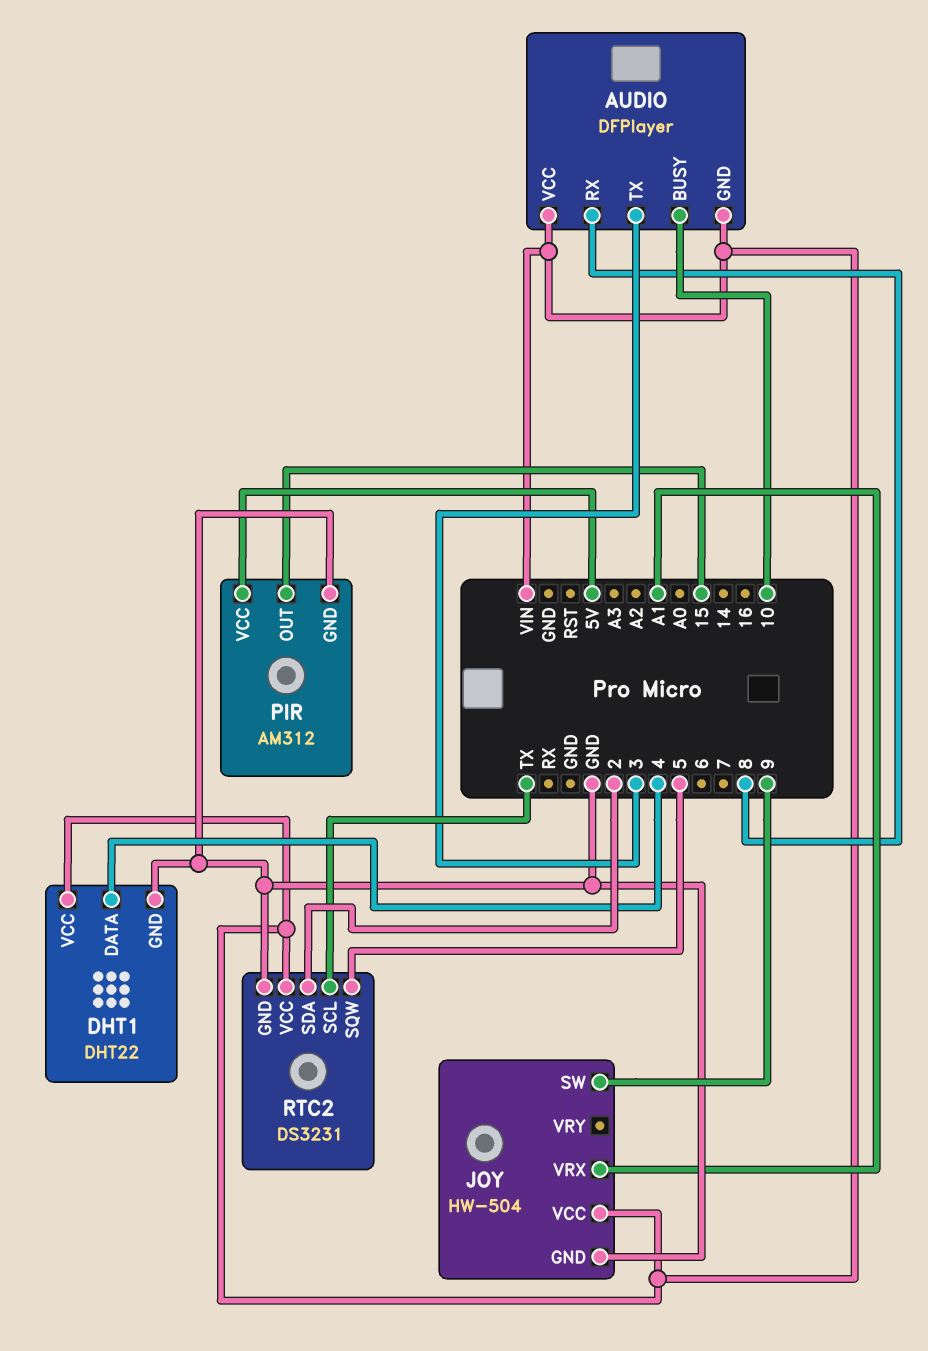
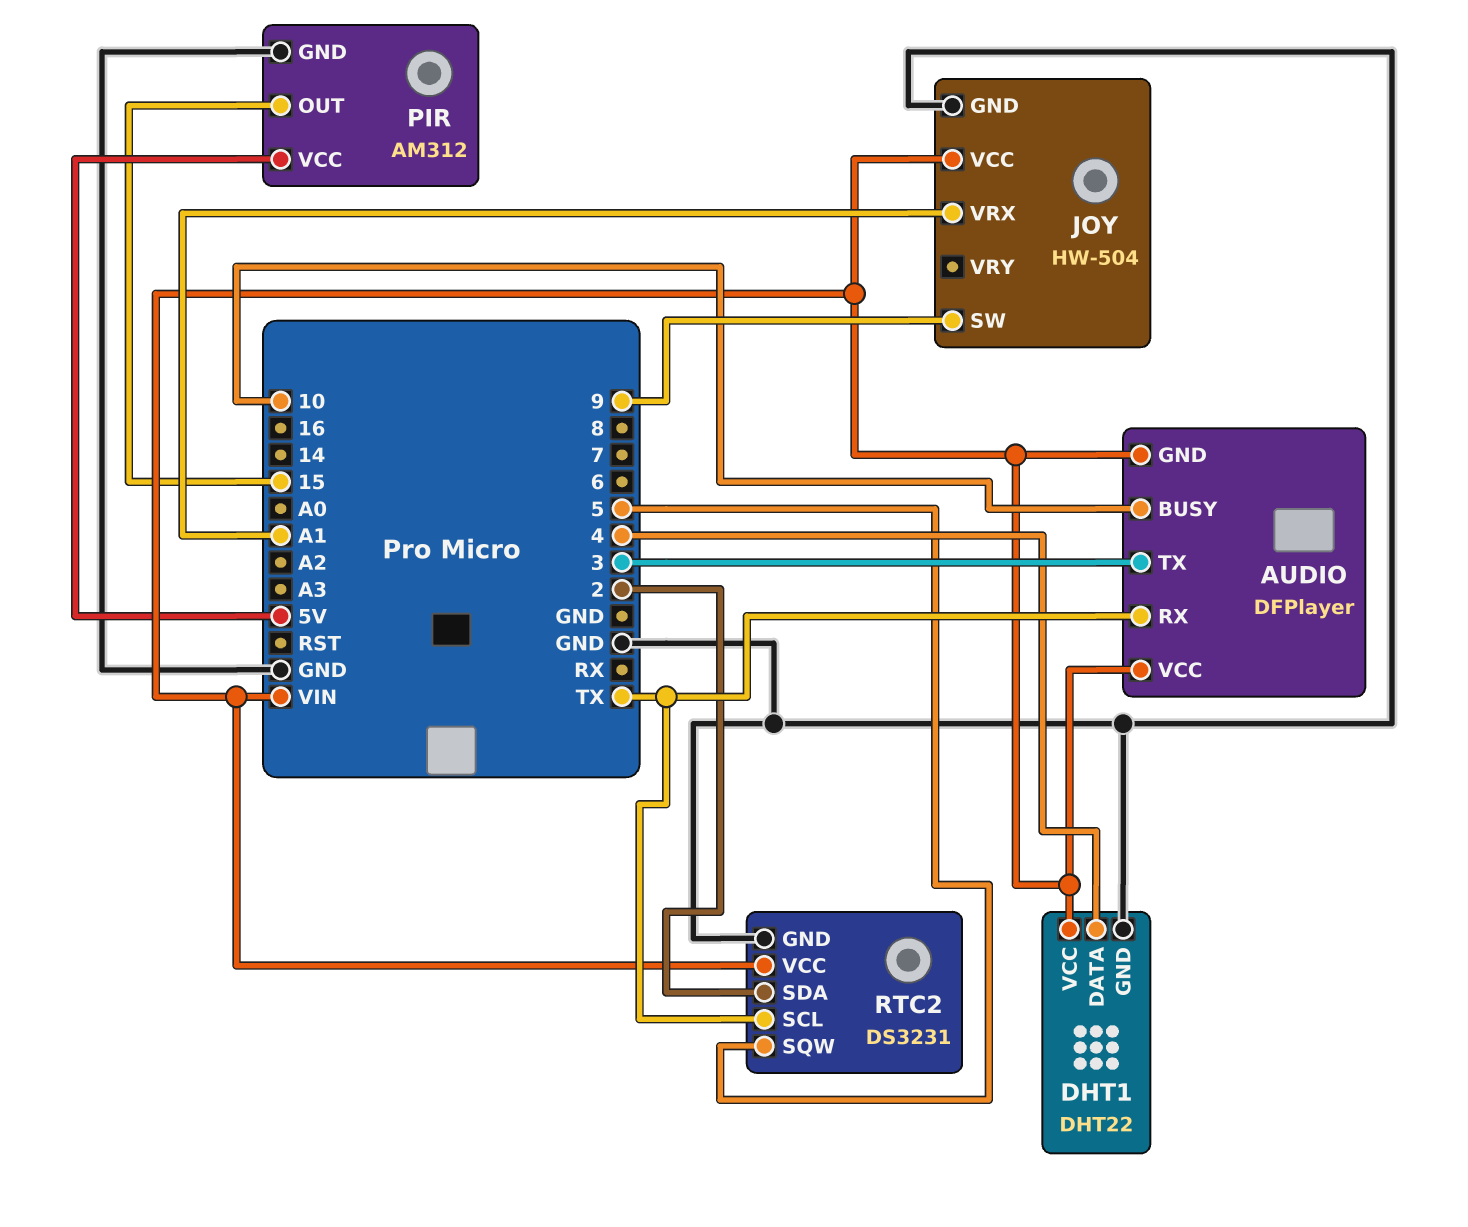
AUDIO pin RX: 8 -> TX

